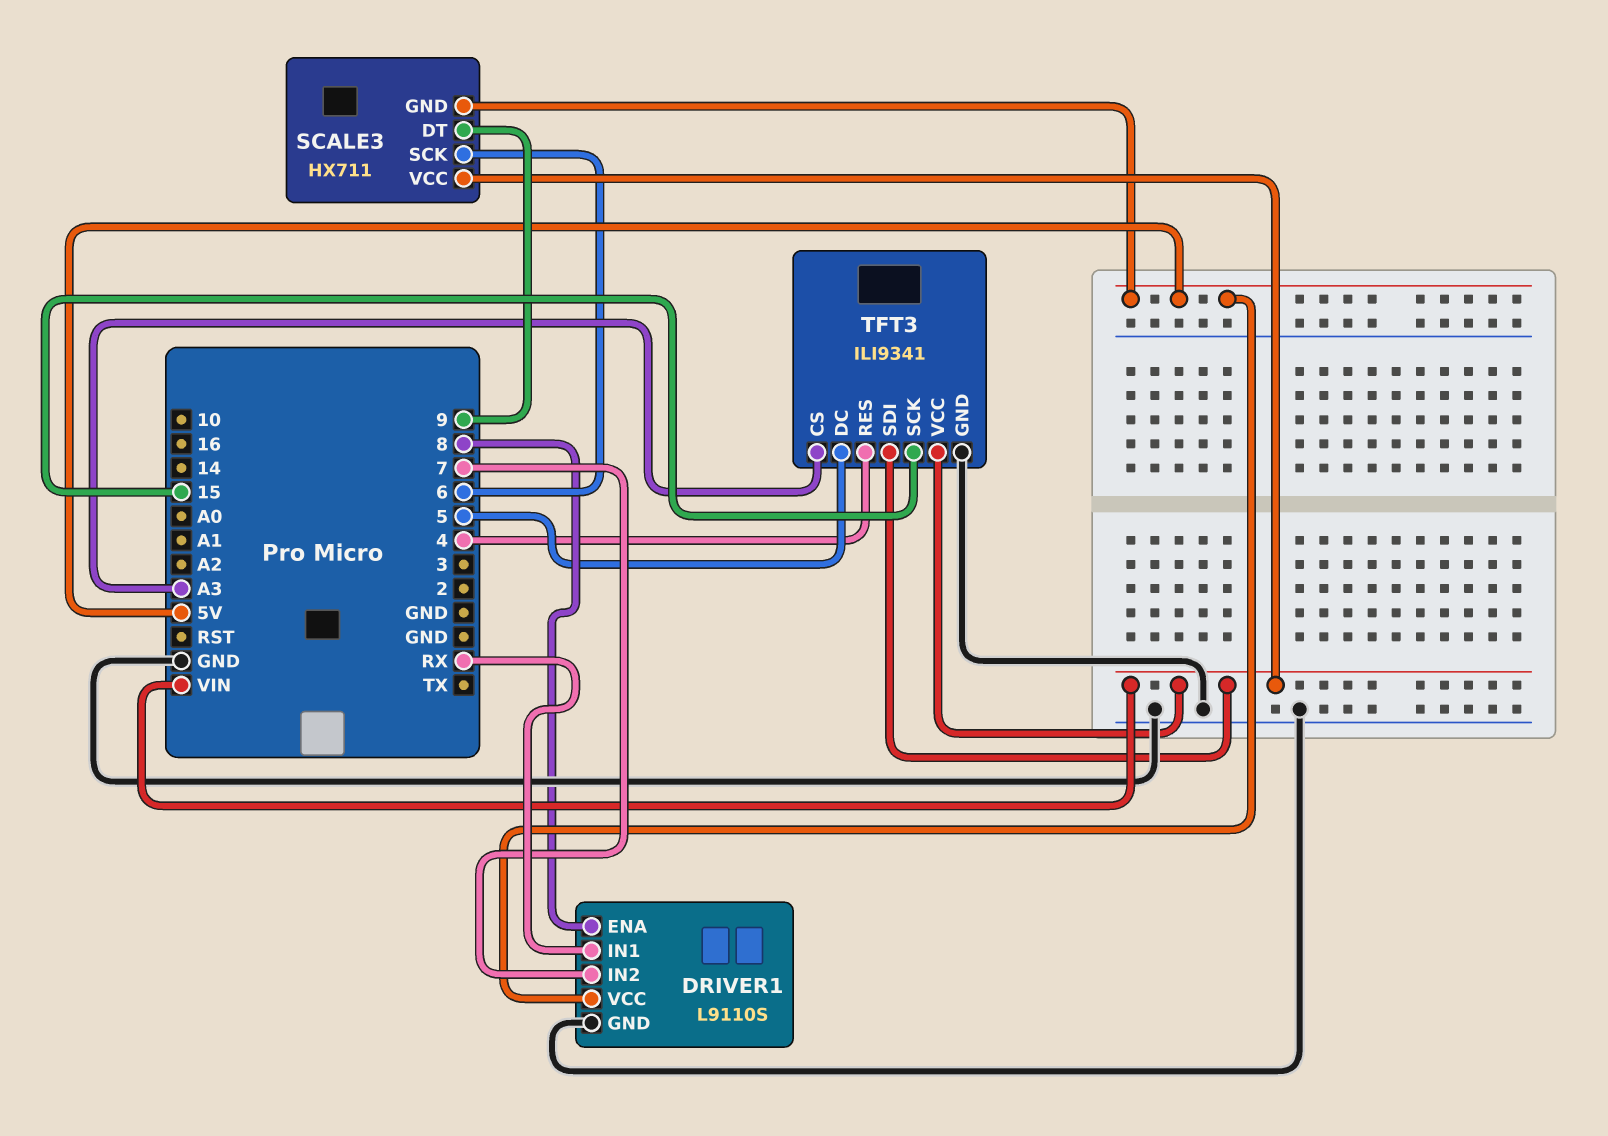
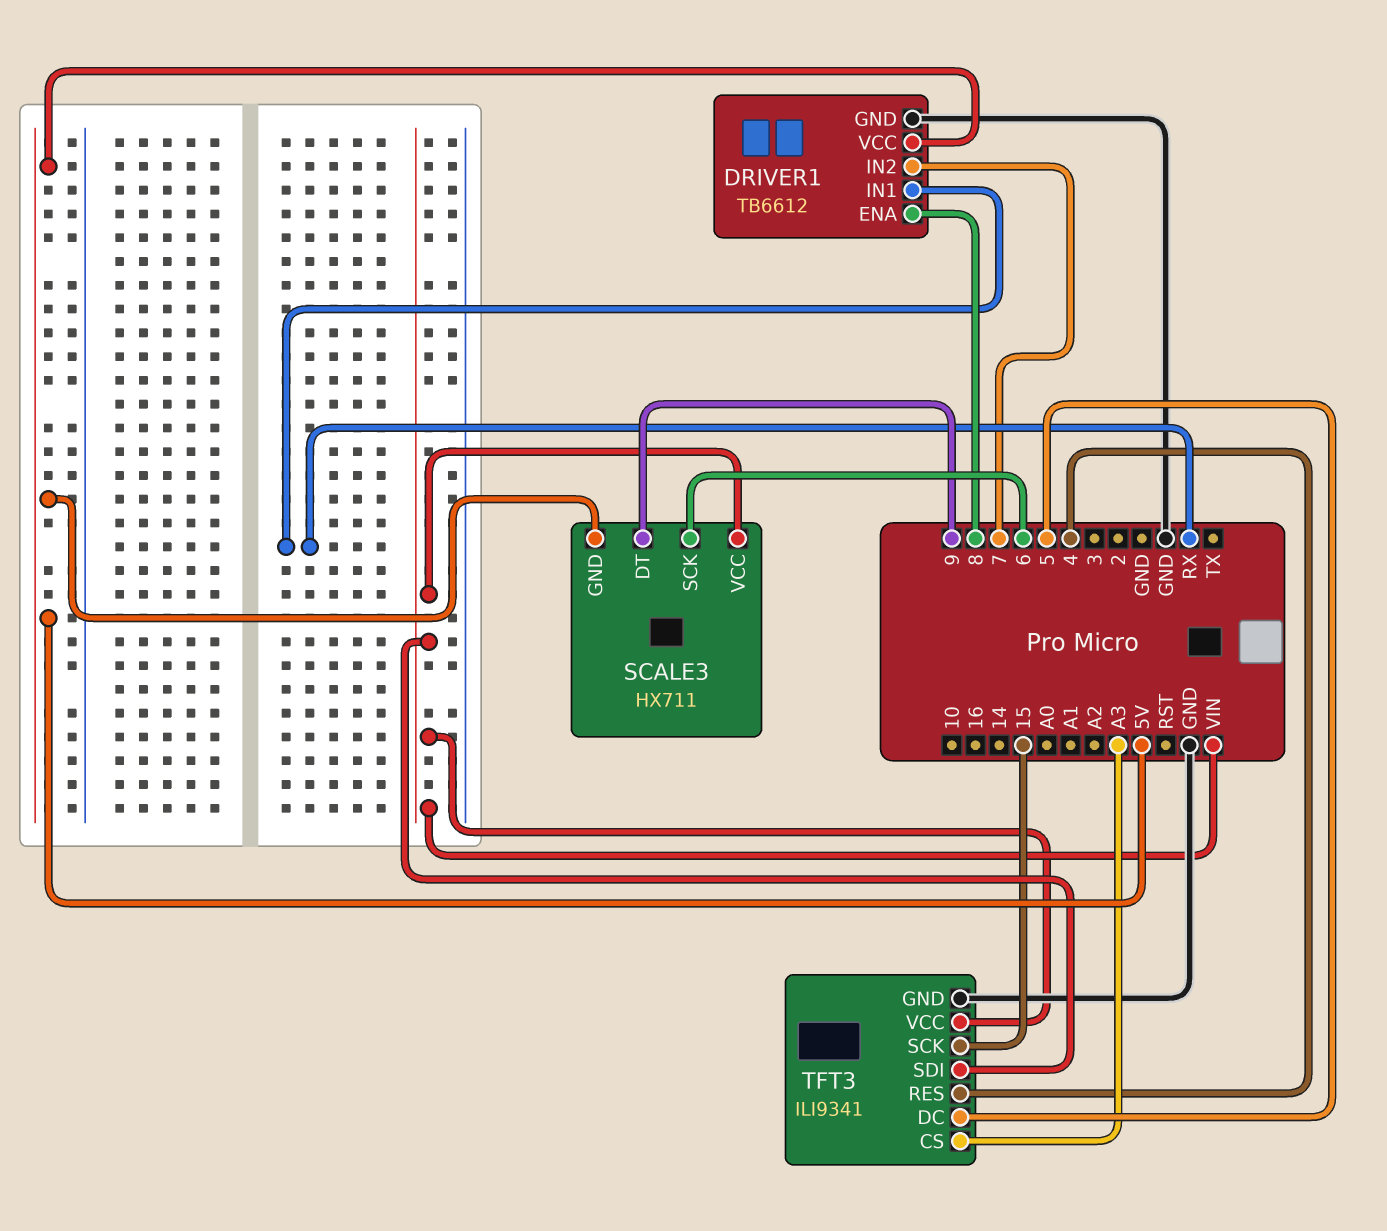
DRIVER1: L9110S -> TB6612

